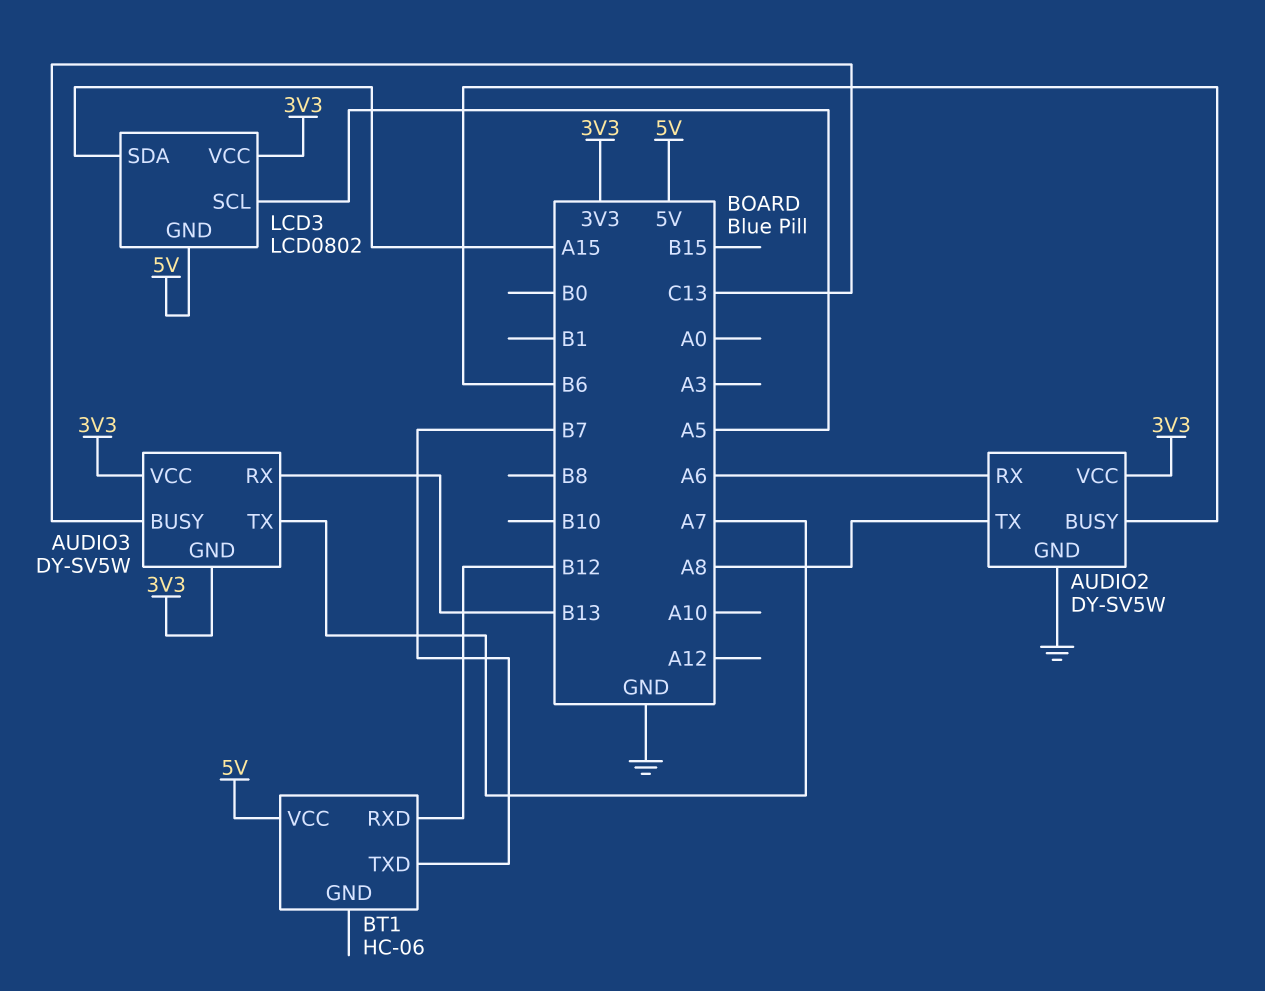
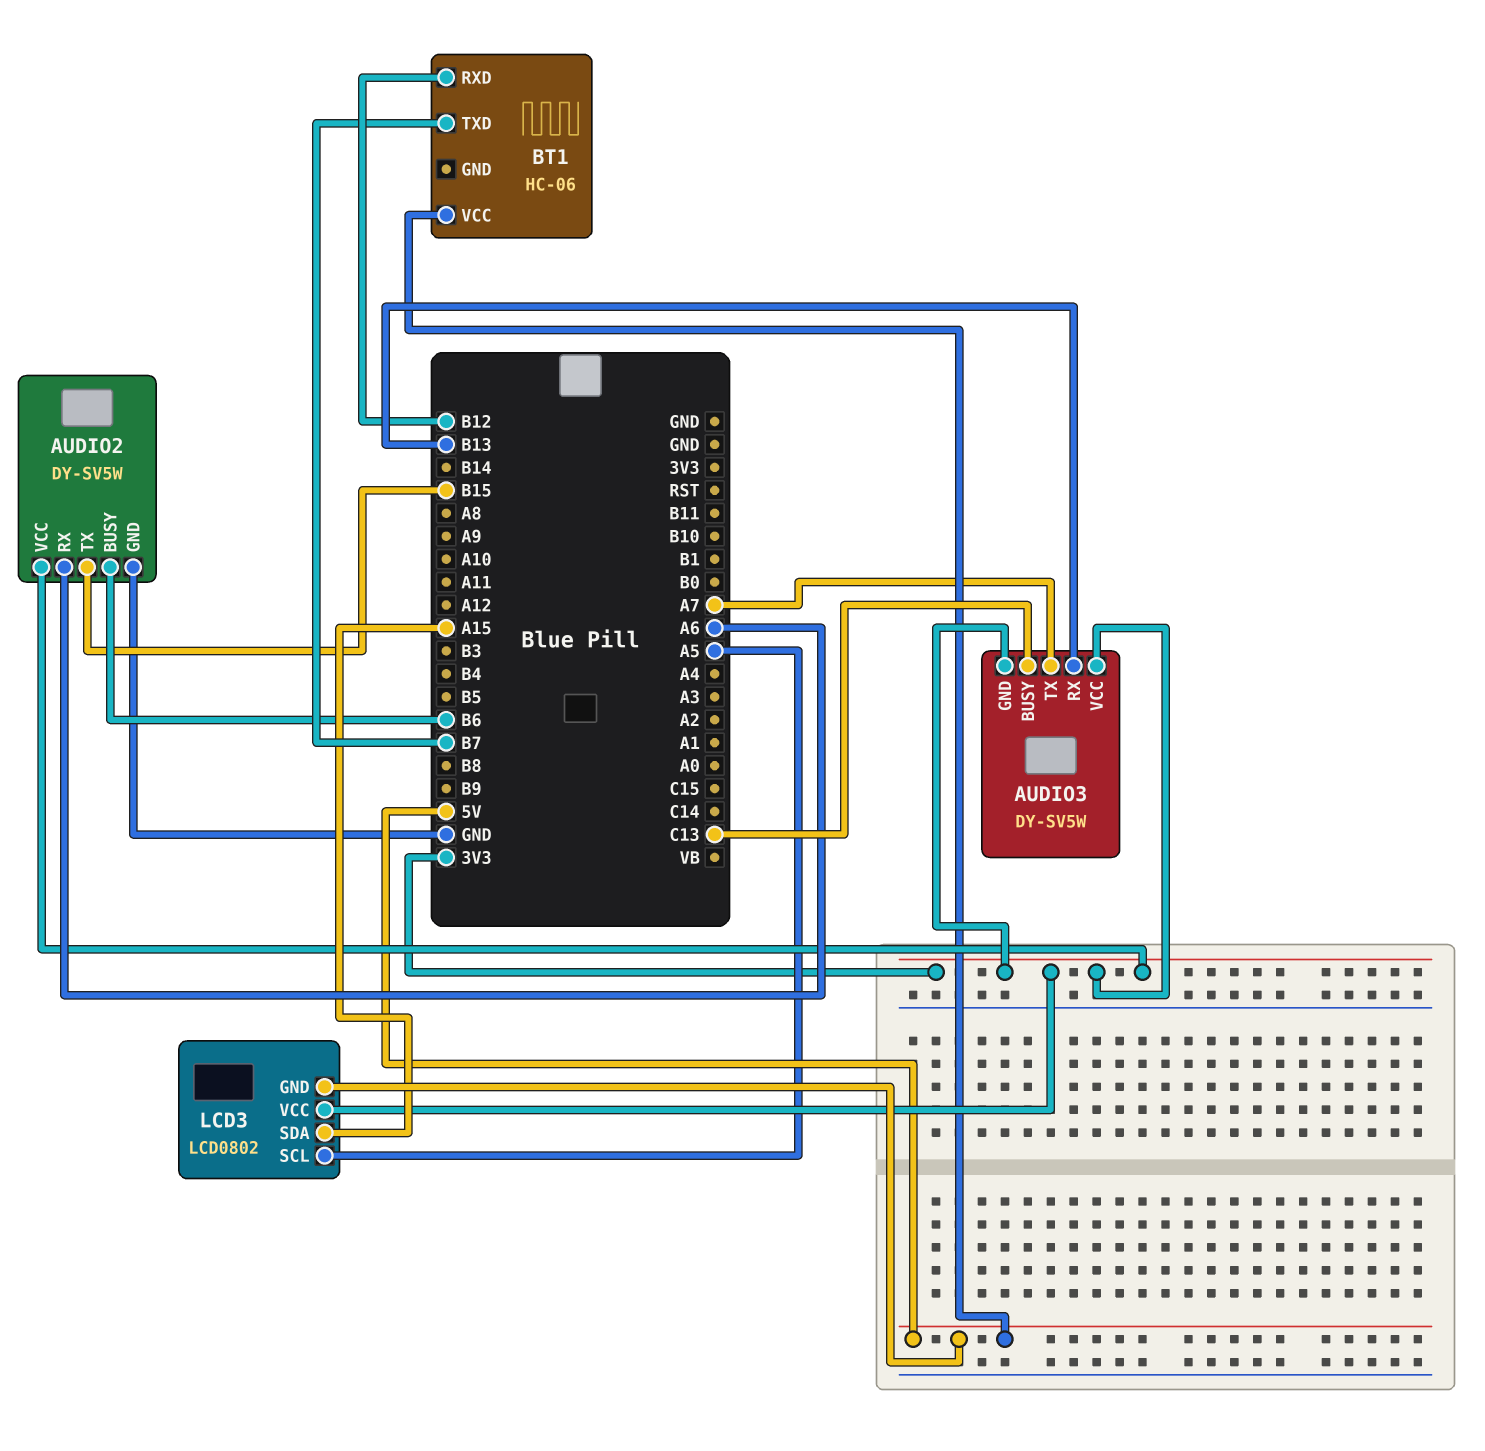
AUDIO2 pin TX: A8 -> B15

